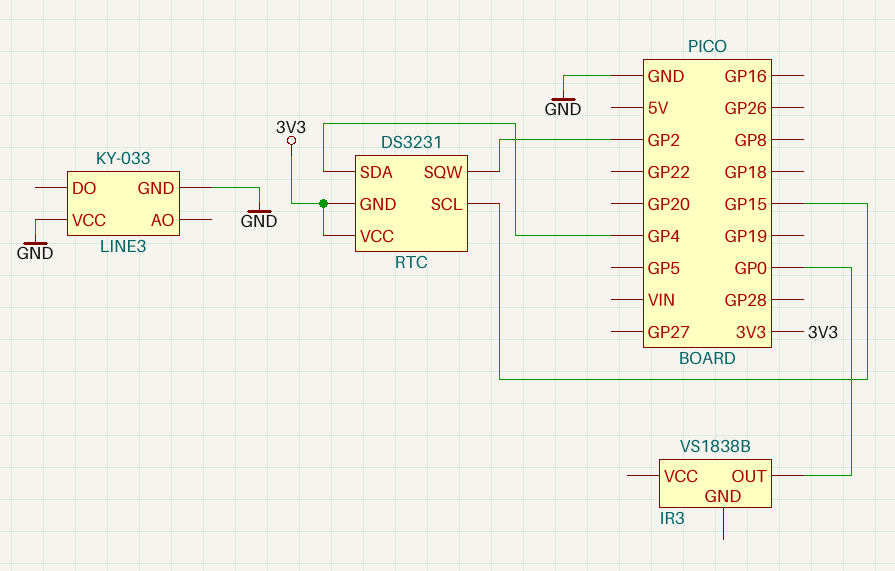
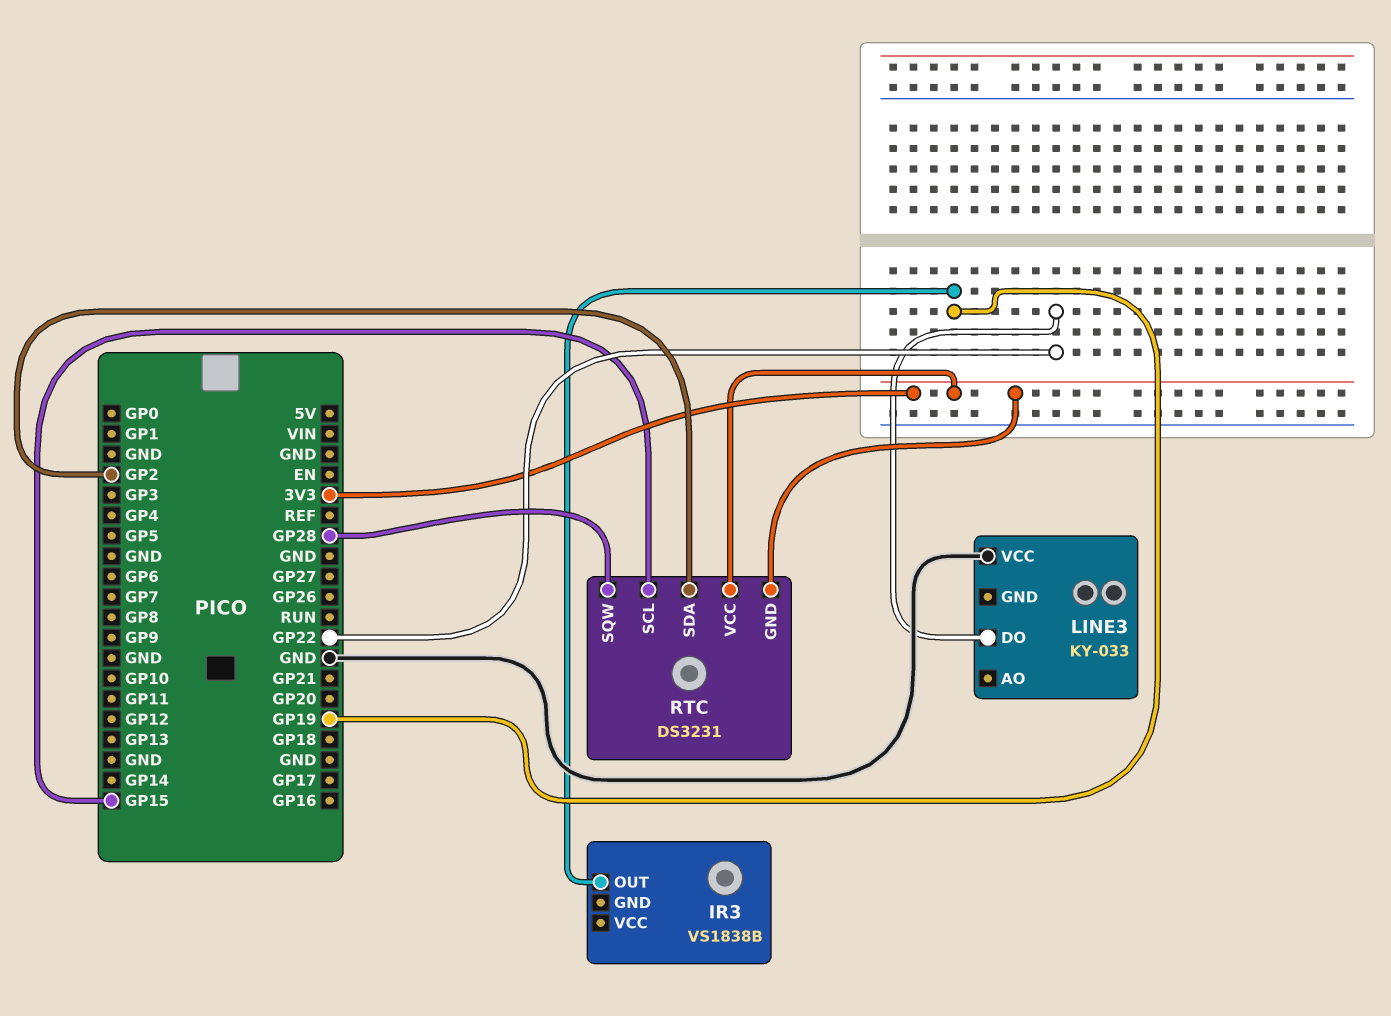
IR3 pin OUT: GP0 -> GP19
LINE3 pin DO: none -> GP22
LINE3 pin GND: GND -> none
RTC pin SDA: GP4 -> GP2
RTC pin SQW: GP2 -> GP28

